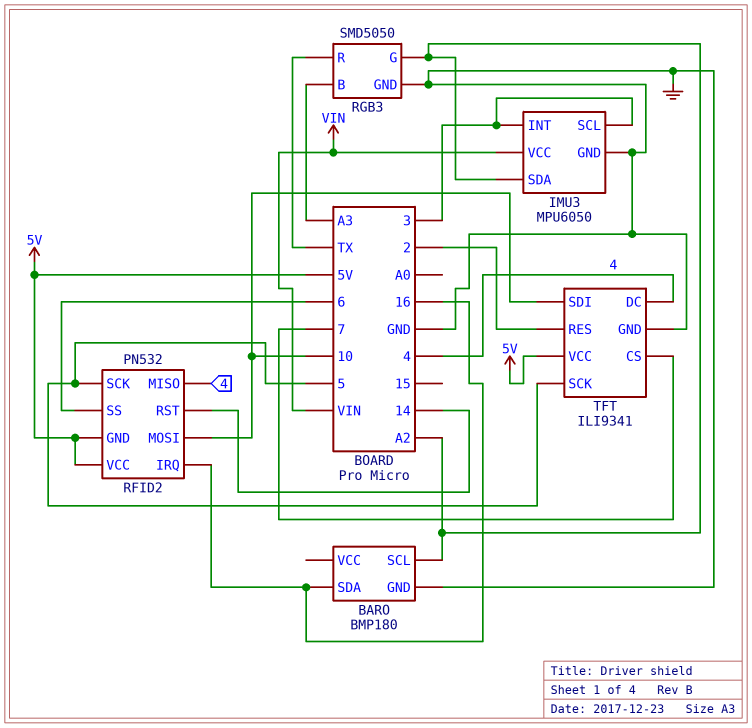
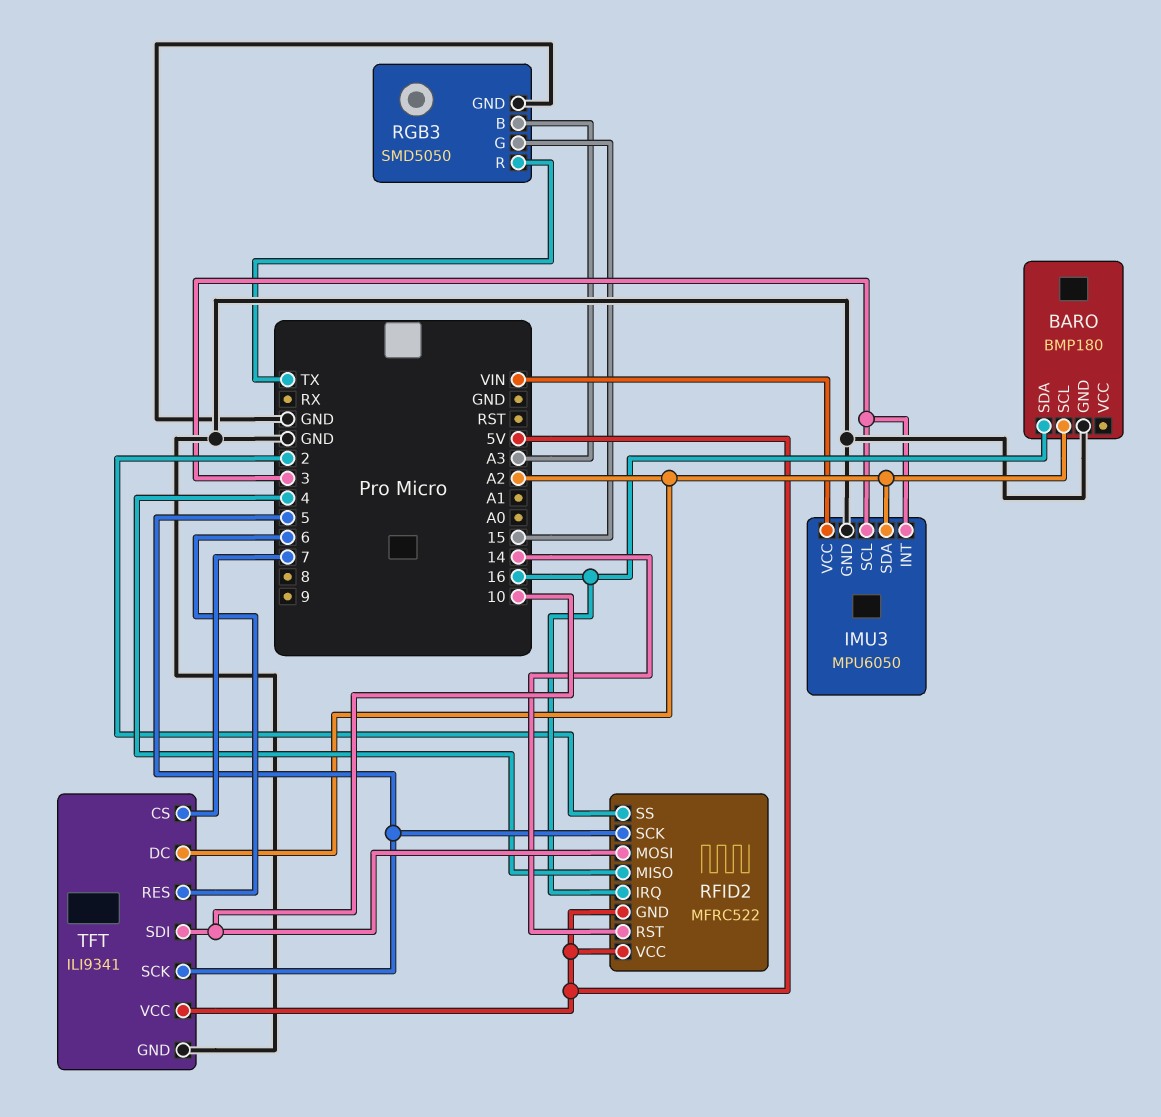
RFID2: PN532 -> MFRC522
RFID2 pin SS: 6 -> 2
RGB3 pin G: A2 -> 15
TFT pin DC: 4 -> A2
TFT pin RES: 2 -> 6

